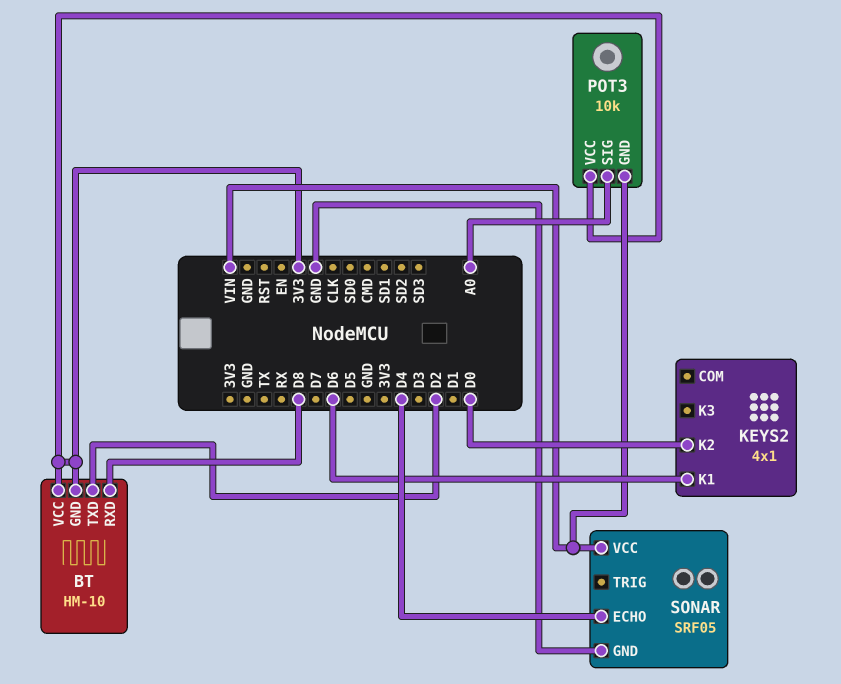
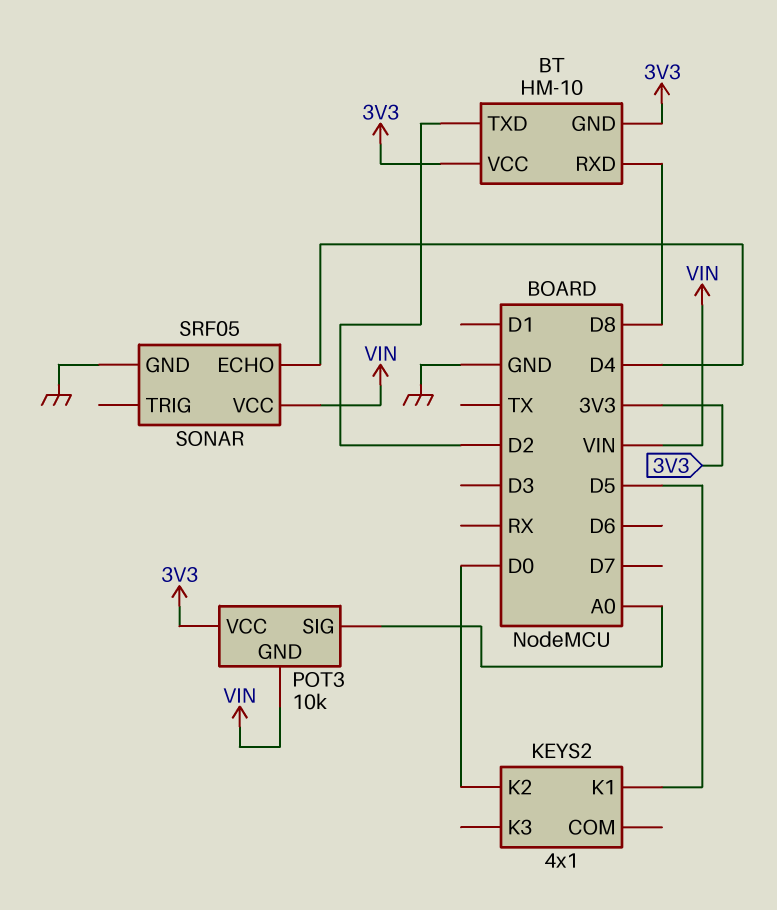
KEYS2 pin K1: D6 -> D5

